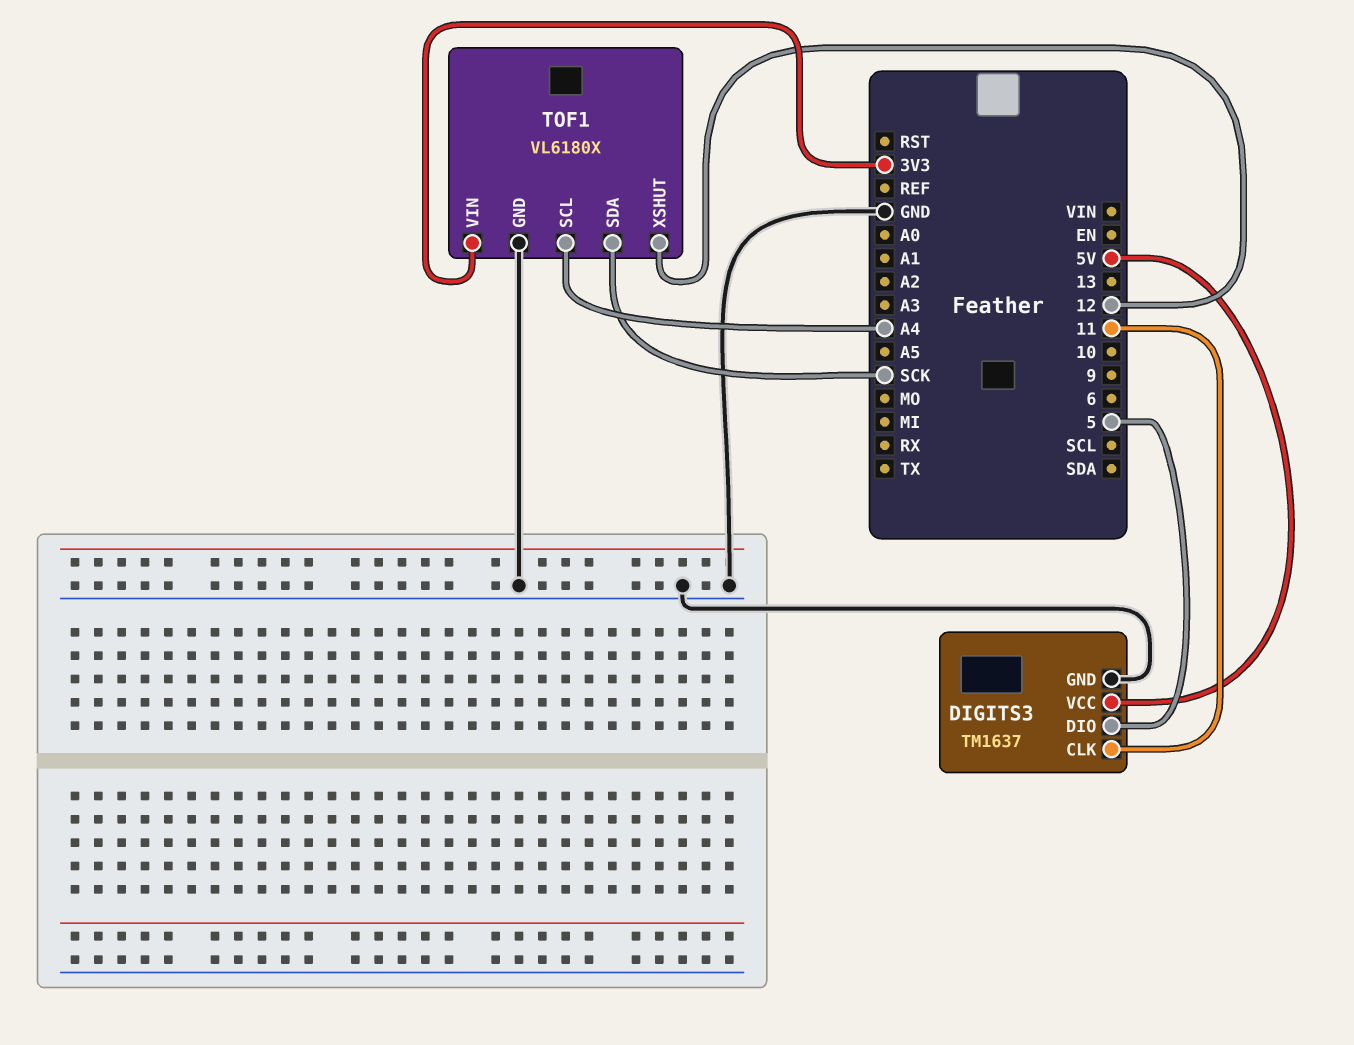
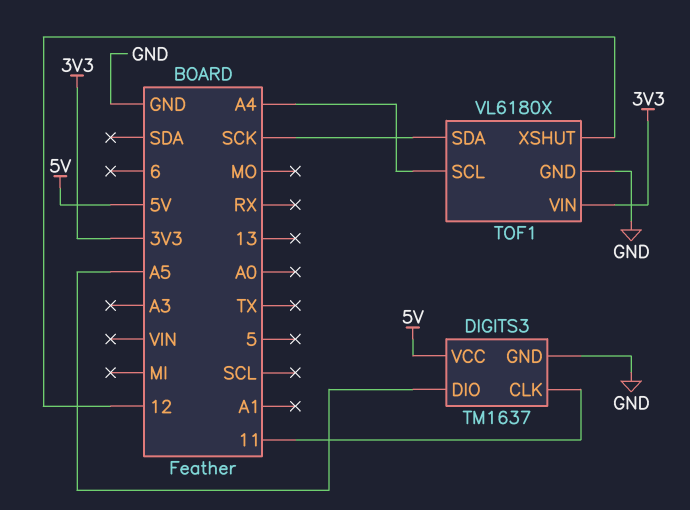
DIGITS3 pin DIO: 5 -> A5

